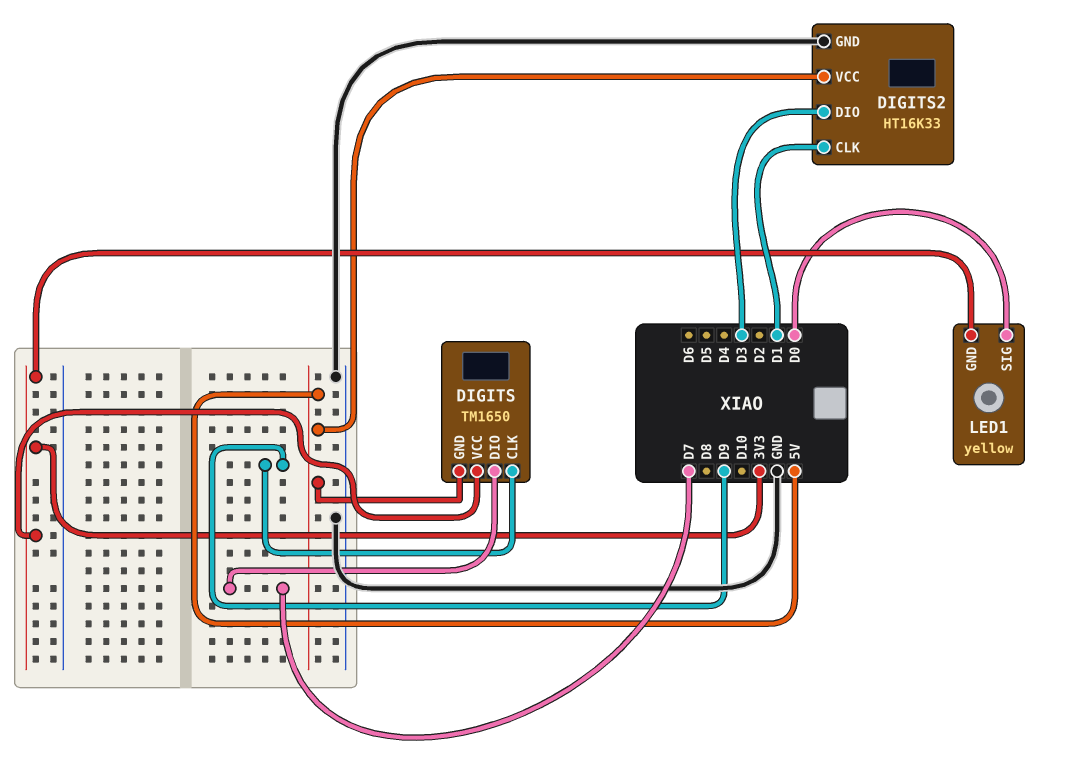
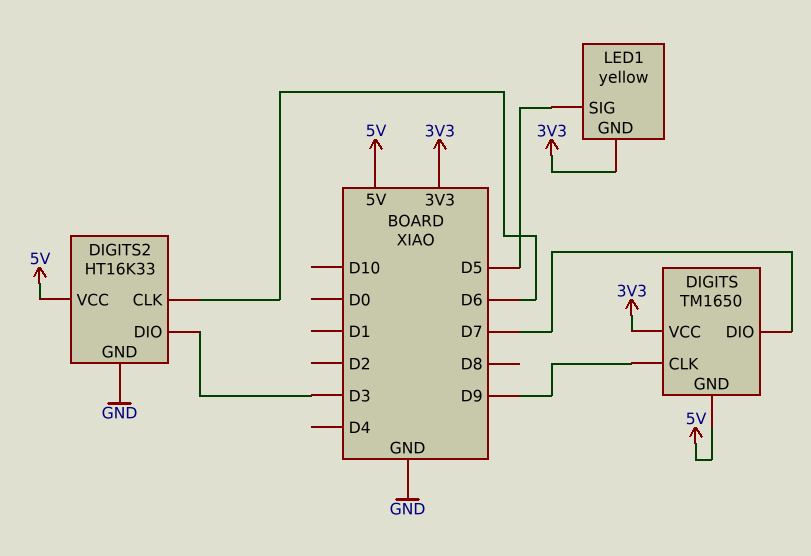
DIGITS2 pin CLK: D1 -> D6
LED1 pin SIG: D0 -> D5

